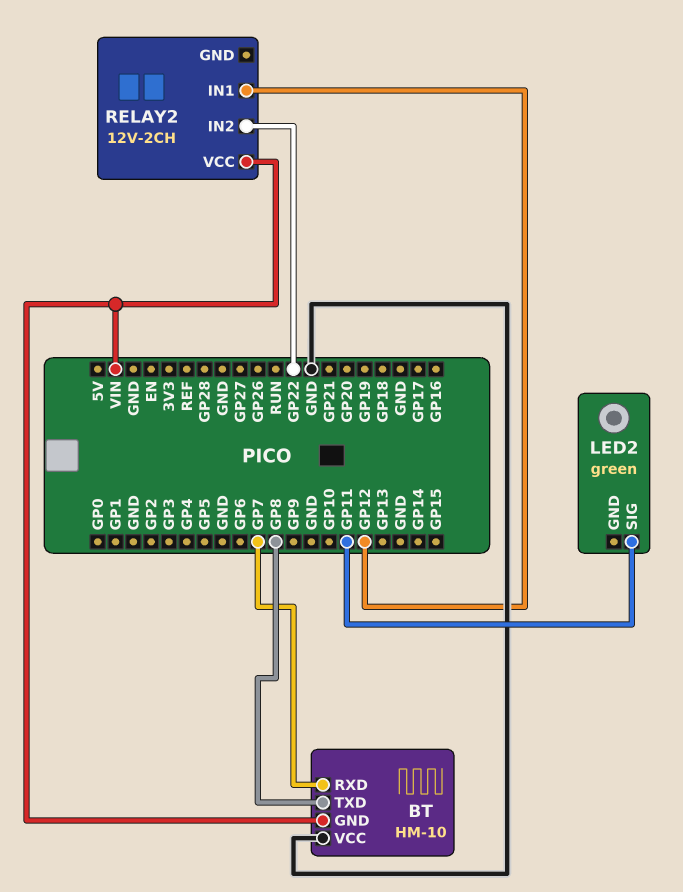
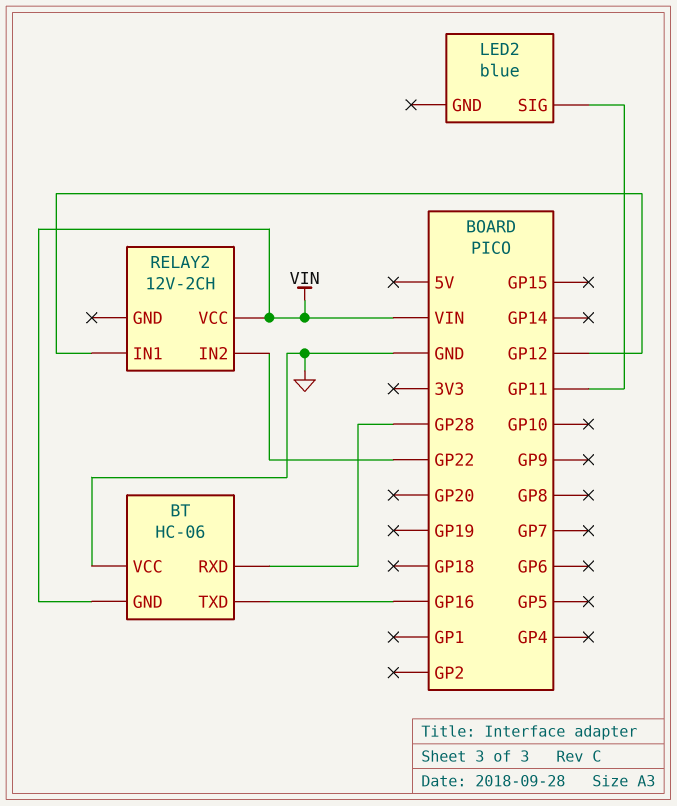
BT: HM-10 -> HC-06
BT pin RXD: GP7 -> GP28
BT pin TXD: GP8 -> GP16
LED2: green -> blue

